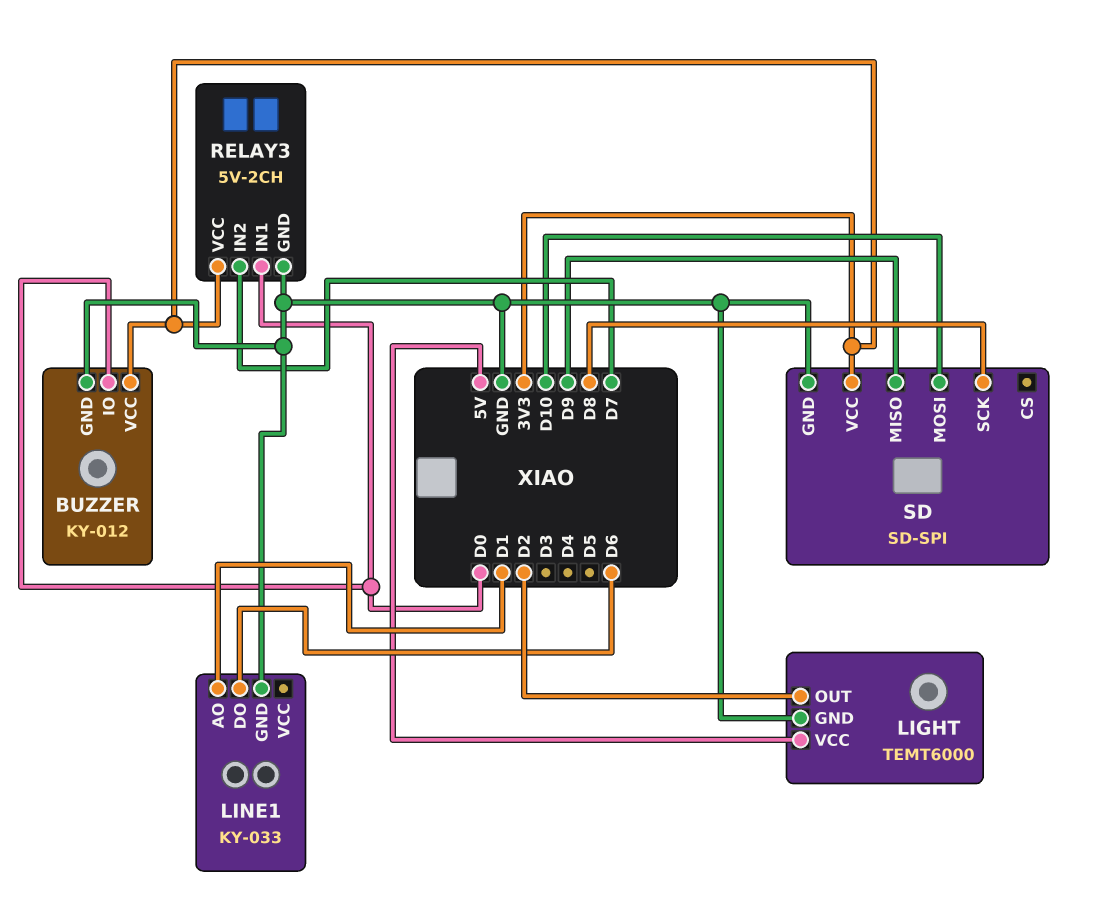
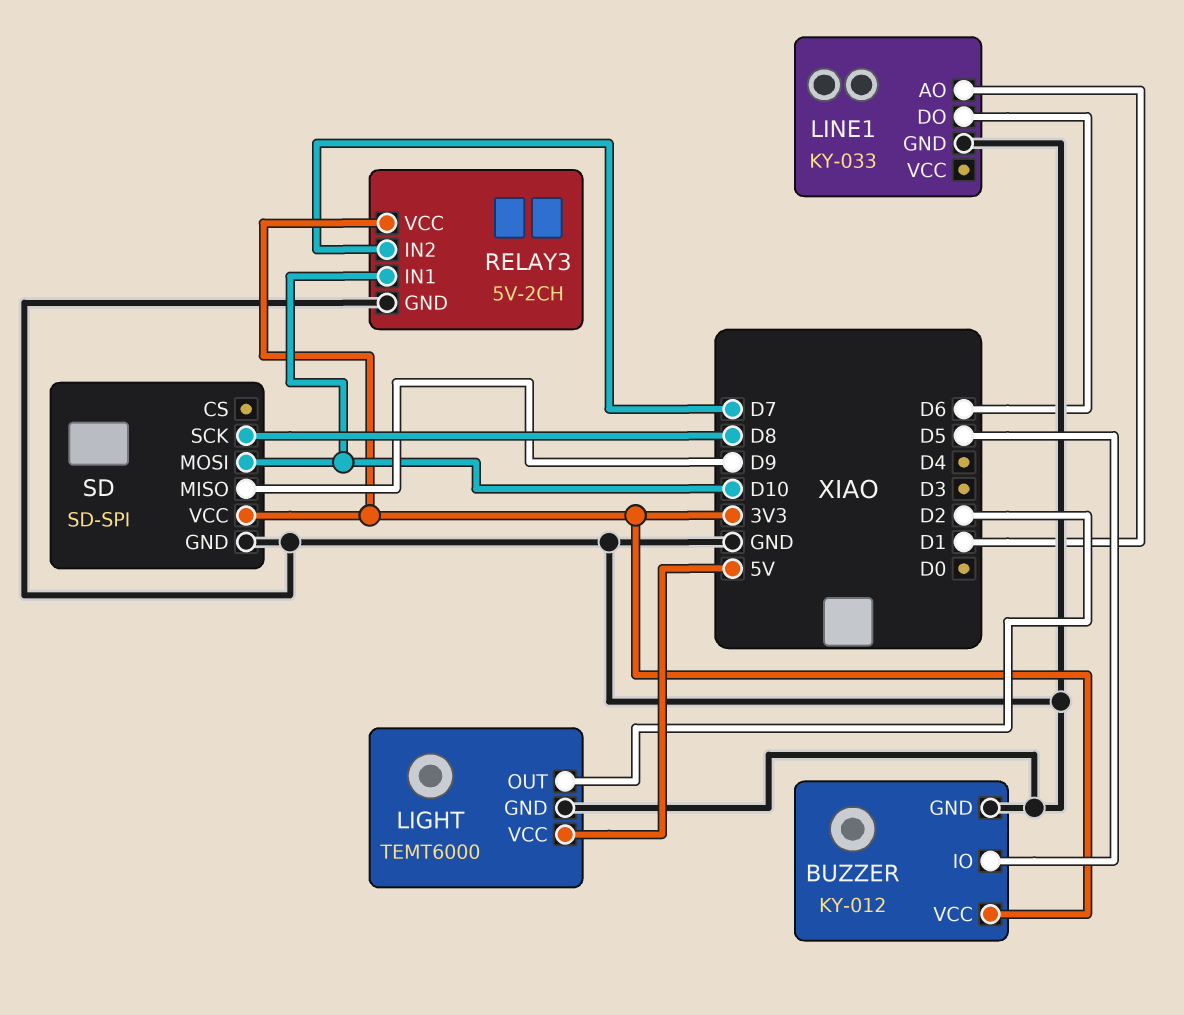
BUZZER pin IO: D0 -> D5
RELAY3 pin IN1: D0 -> D10

